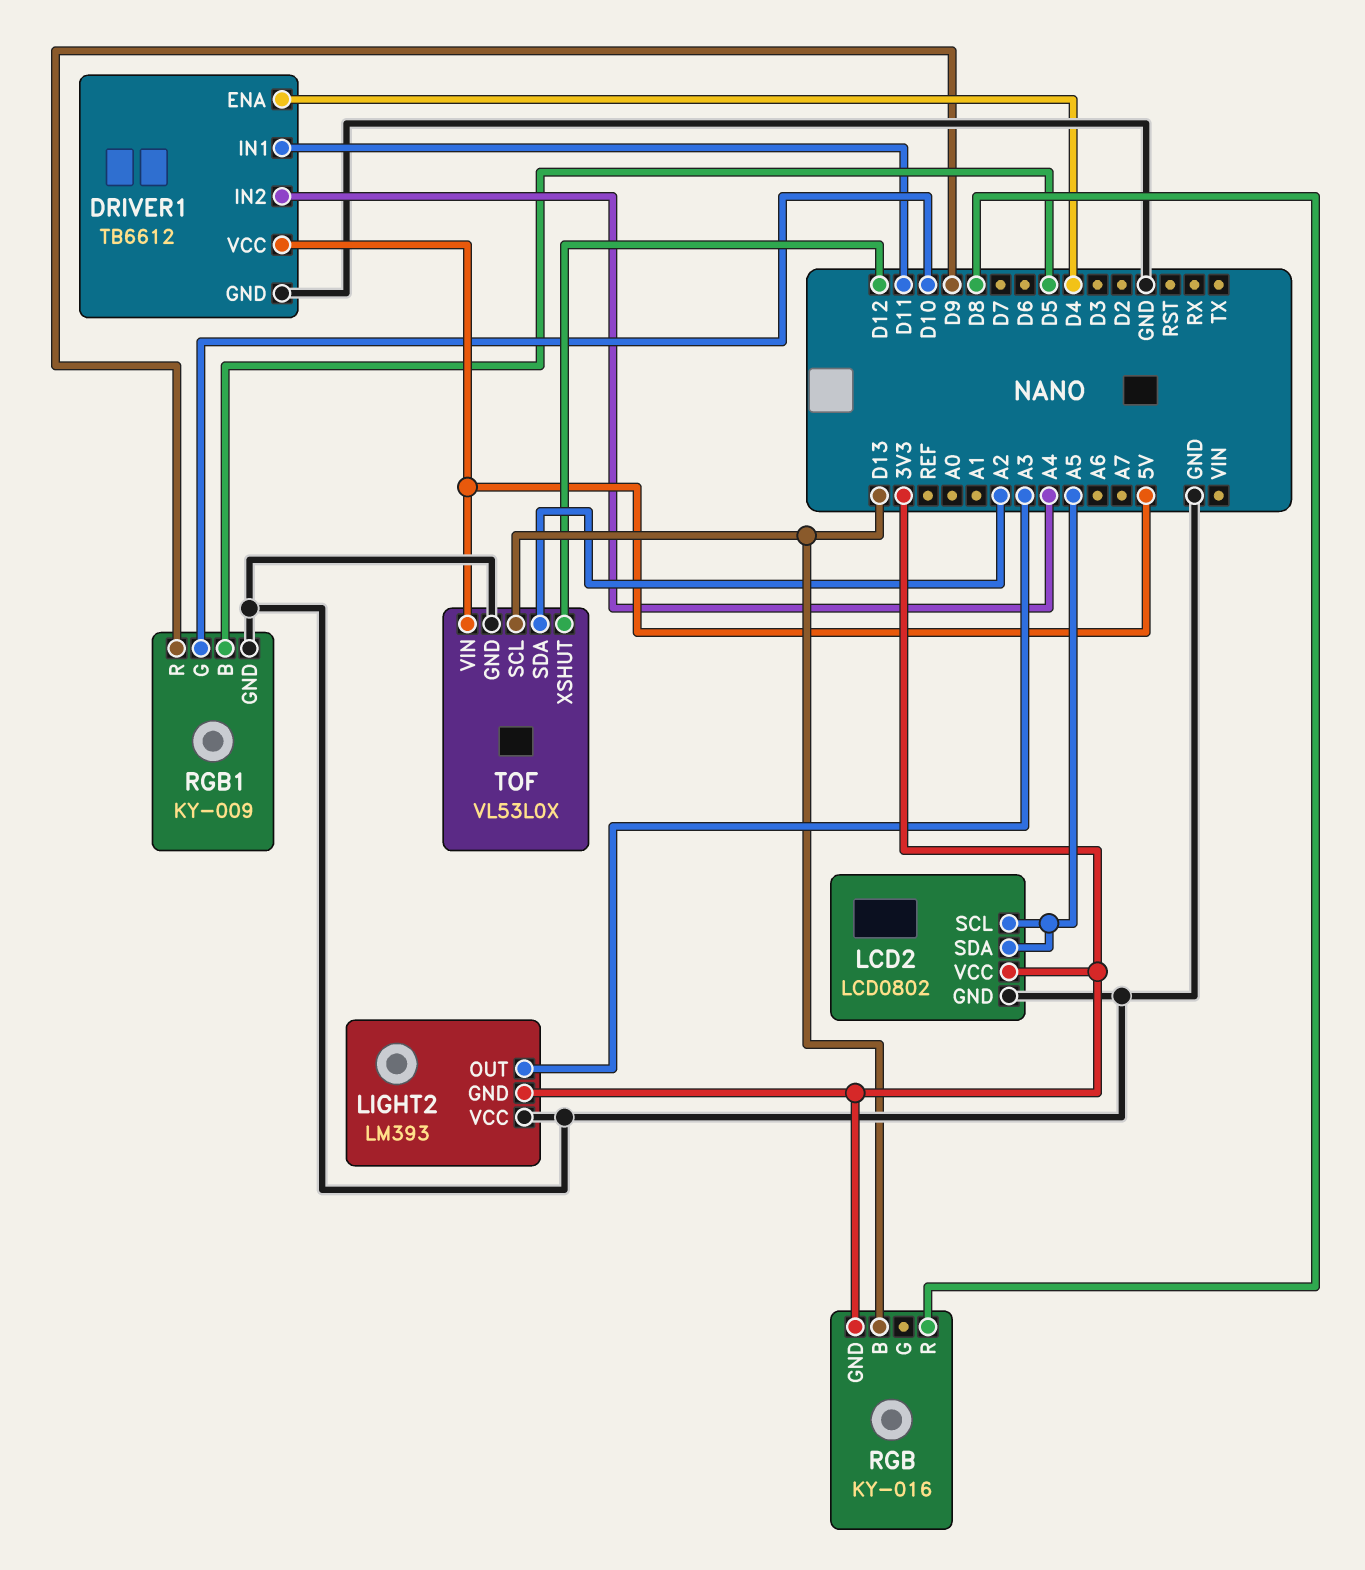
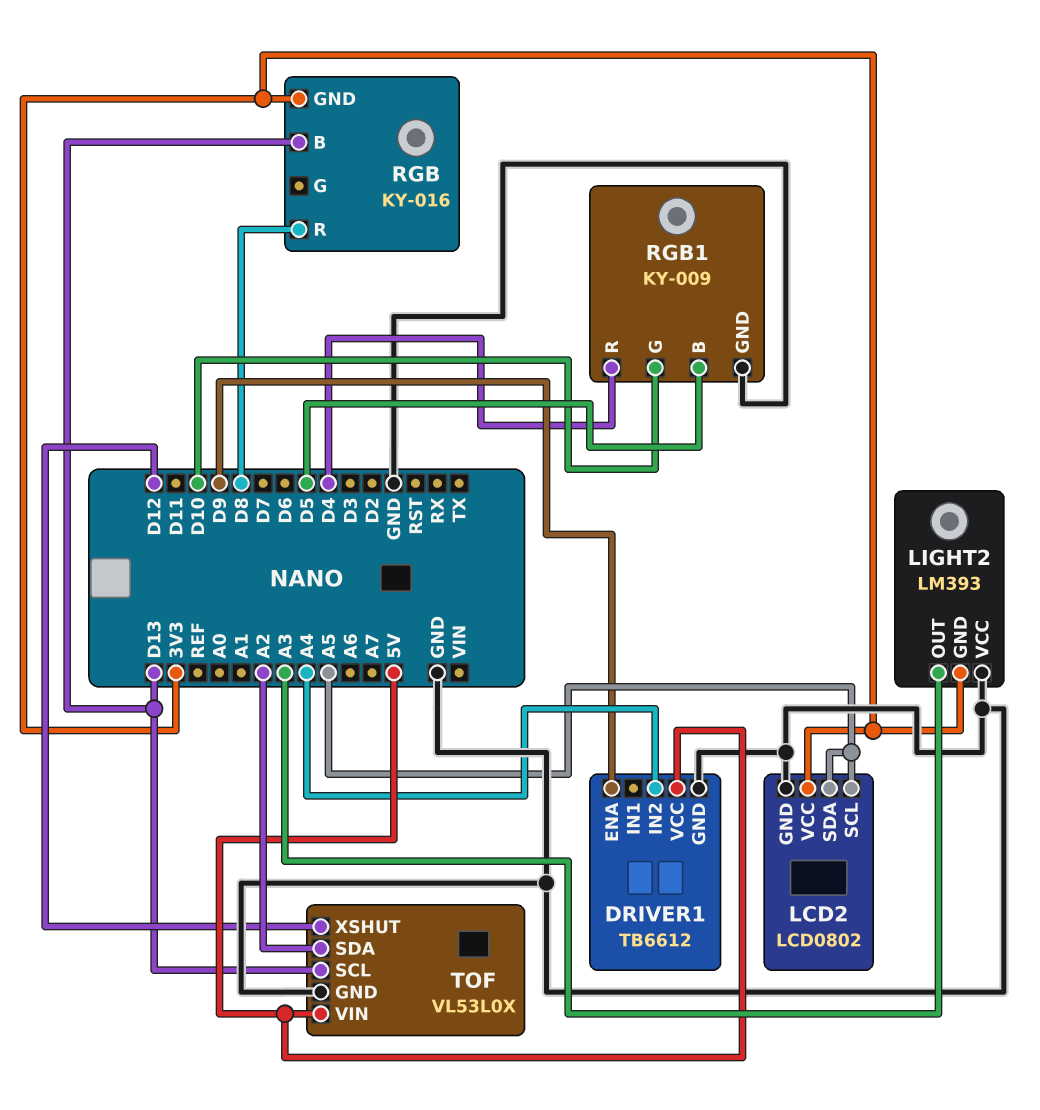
DRIVER1 pin ENA: D4 -> D9
DRIVER1 pin IN1: D11 -> none
RGB1 pin R: D9 -> D4

